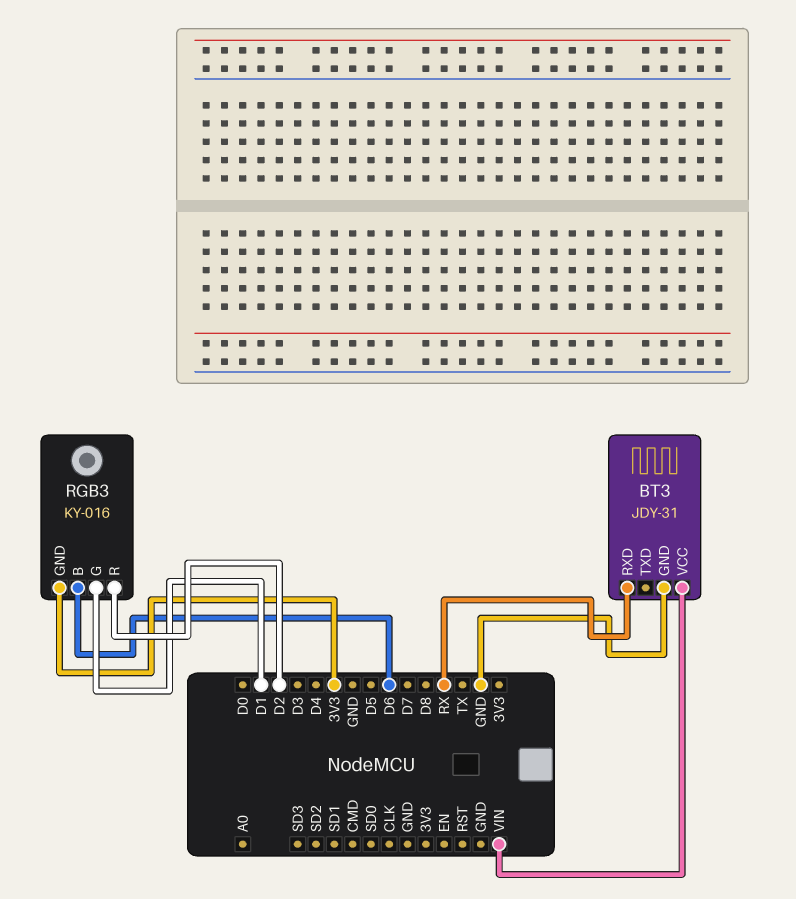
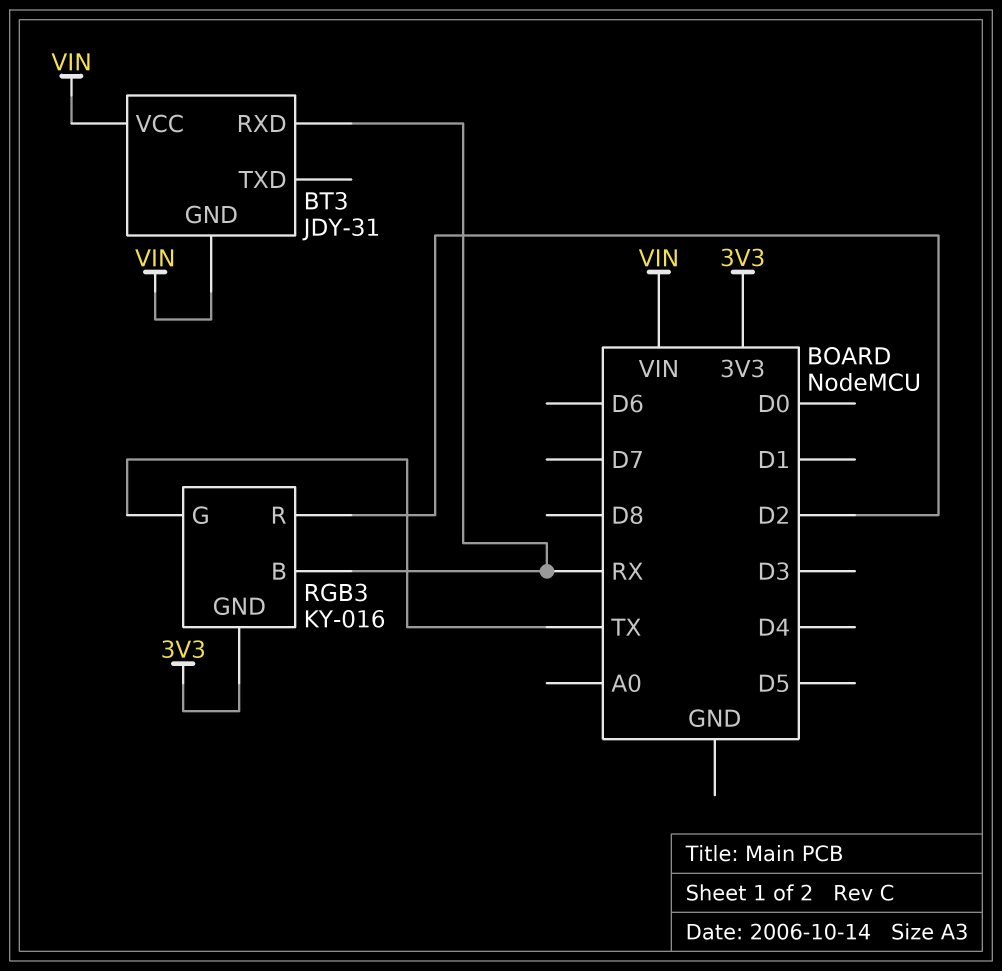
BT3 pin GND: GND -> VIN
RGB3 pin B: D6 -> RX
RGB3 pin G: D1 -> TX

